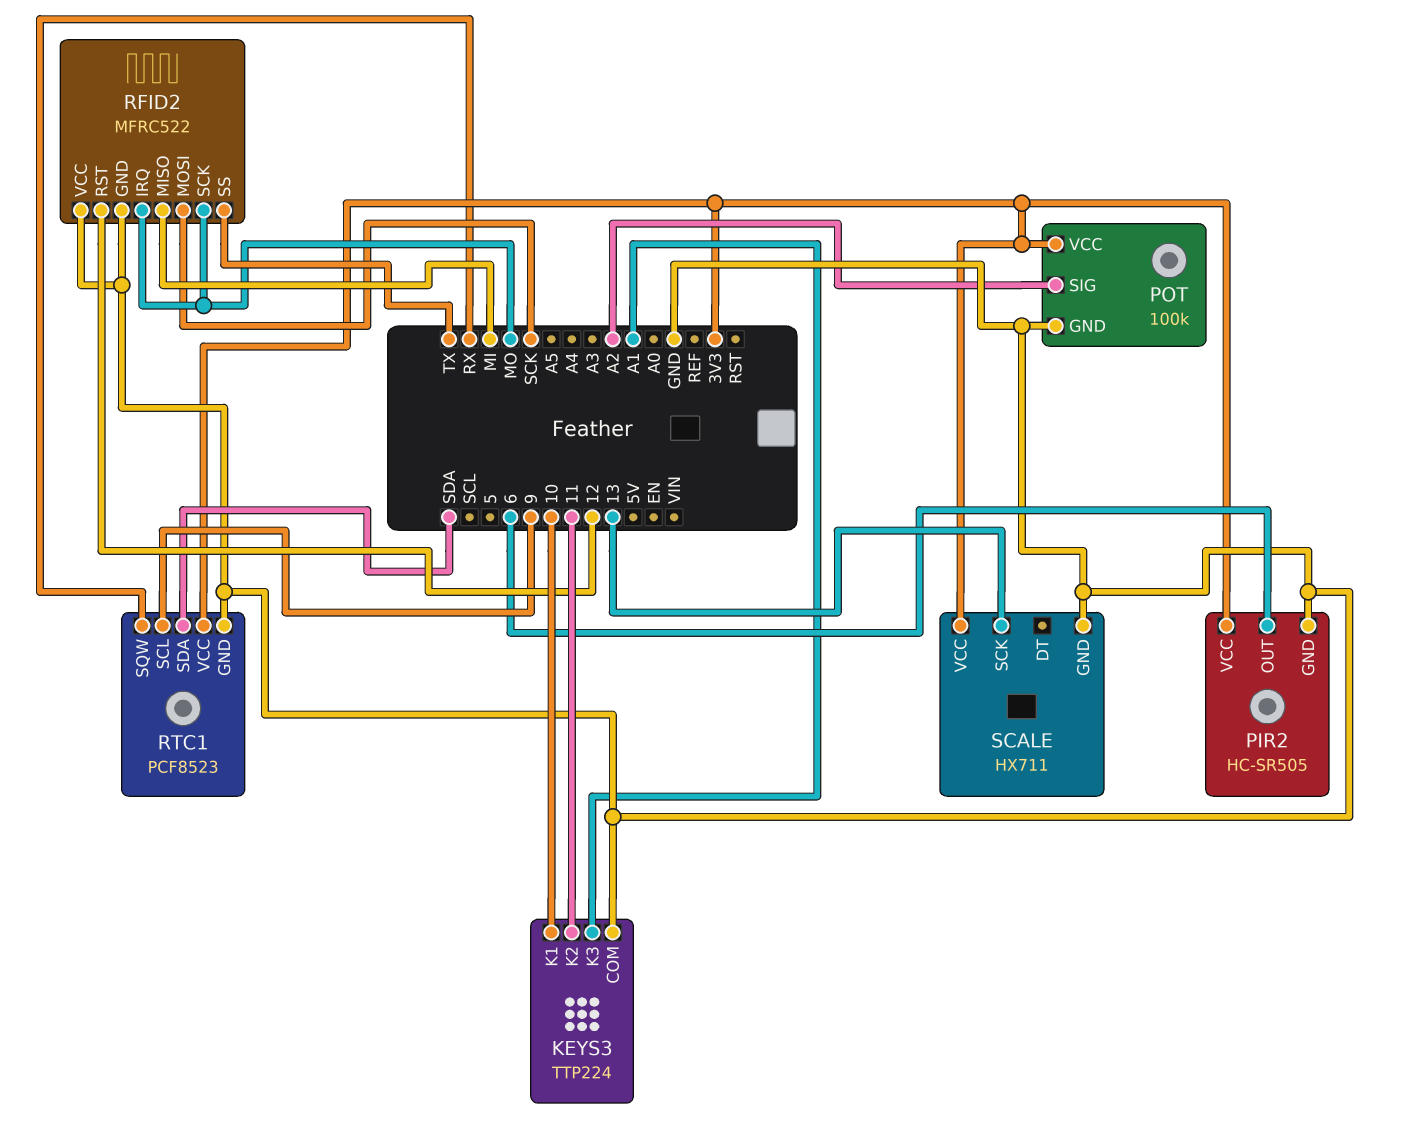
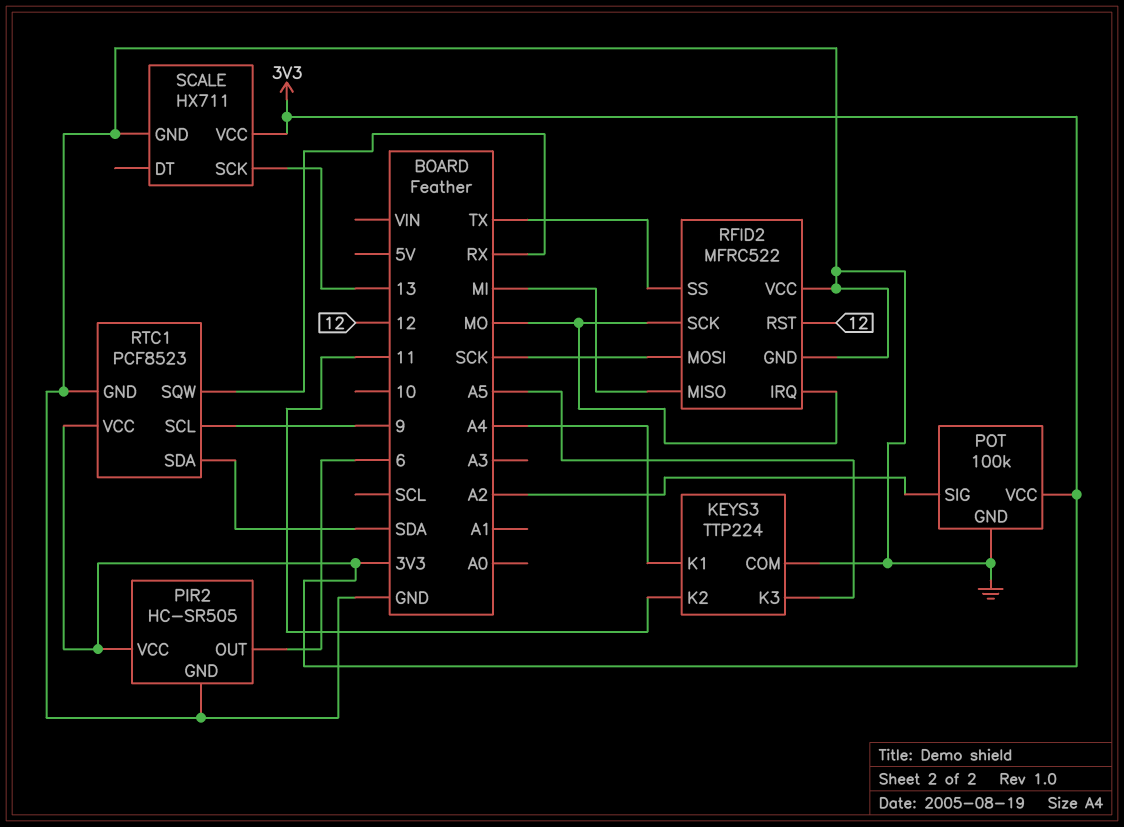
KEYS3 pin K1: 10 -> A4
KEYS3 pin K3: A1 -> A5

